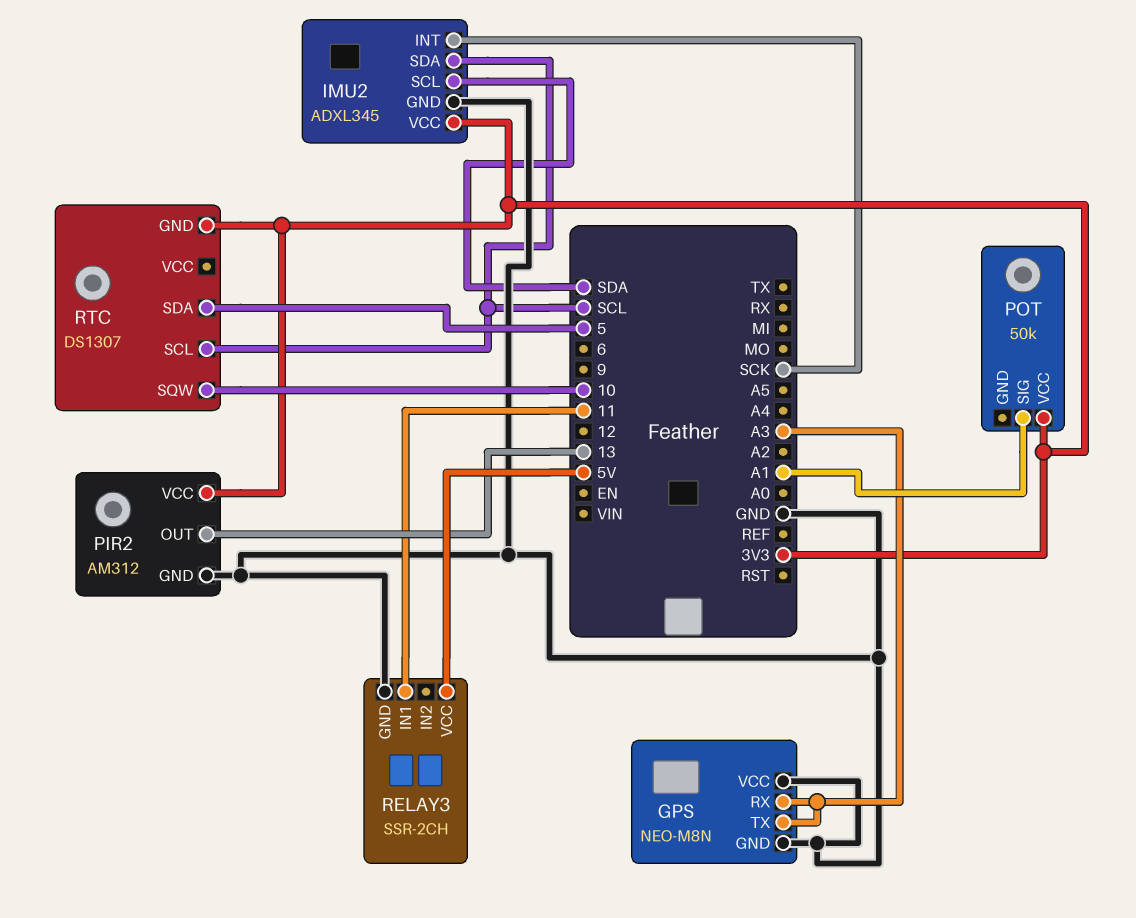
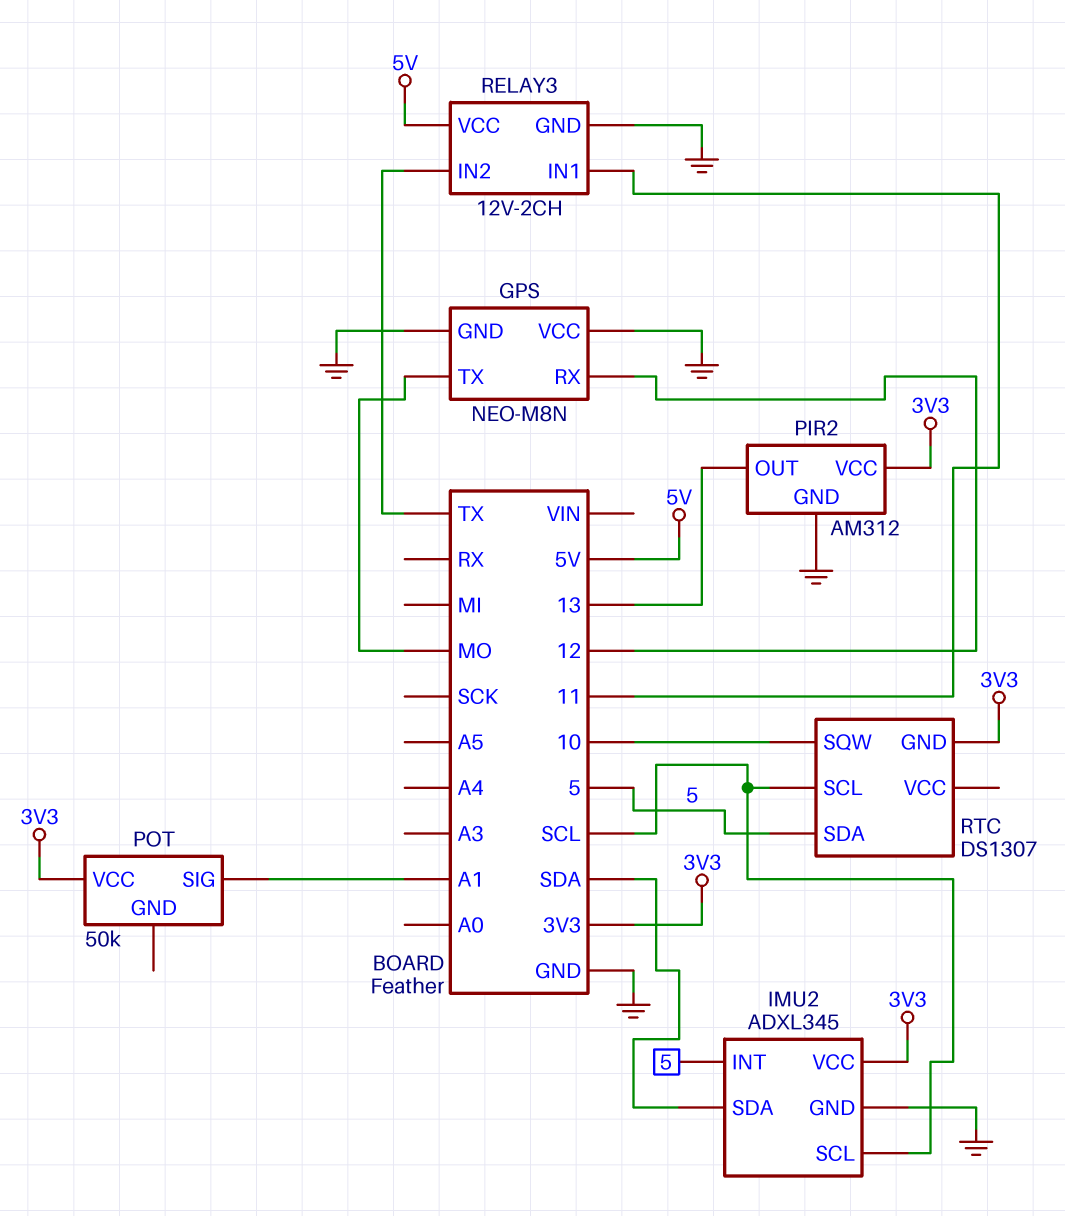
GPS pin RX: A3 -> 12
GPS pin TX: A3 -> MO
IMU2 pin INT: SCK -> 5
IMU2 pin SCL: SDA -> SCL
IMU2 pin SDA: SCL -> SDA
RELAY3: SSR-2CH -> 12V-2CH
RELAY3 pin IN2: none -> TX

